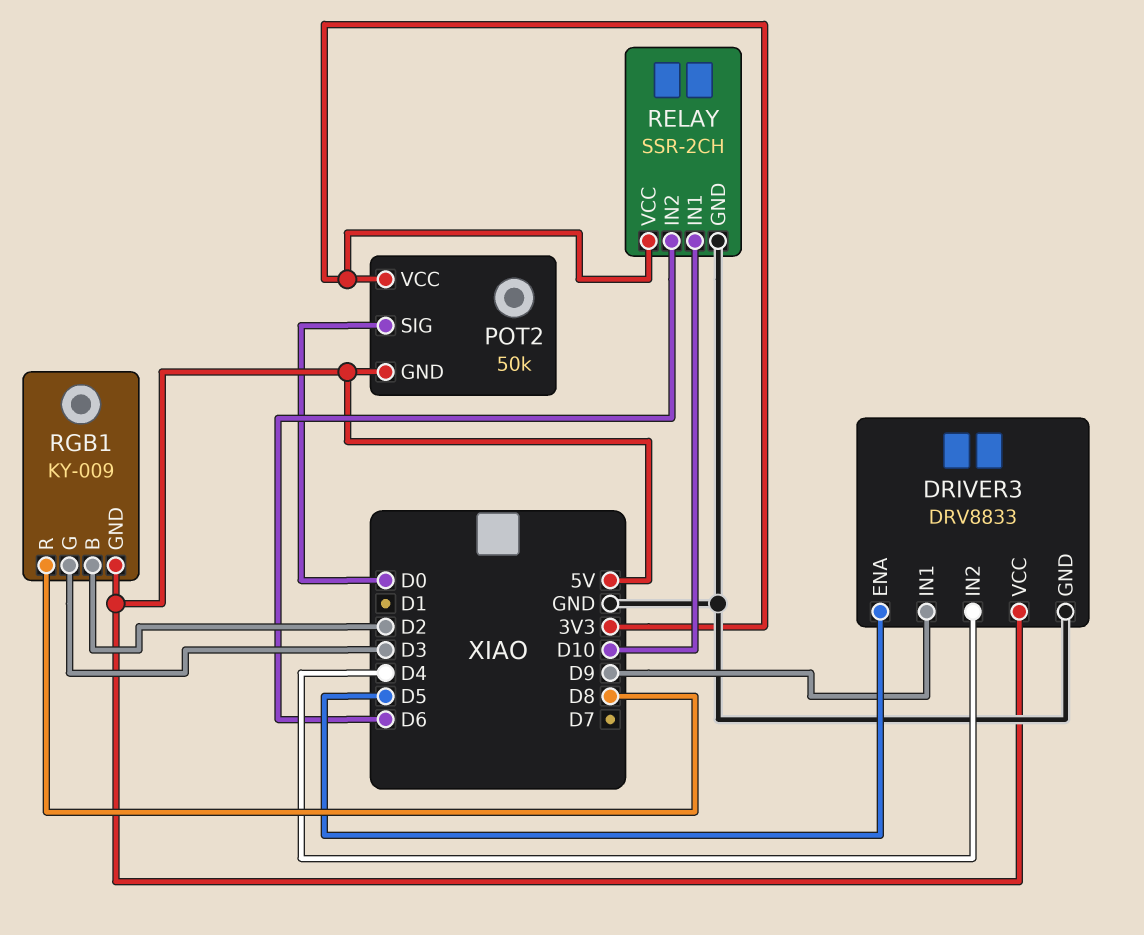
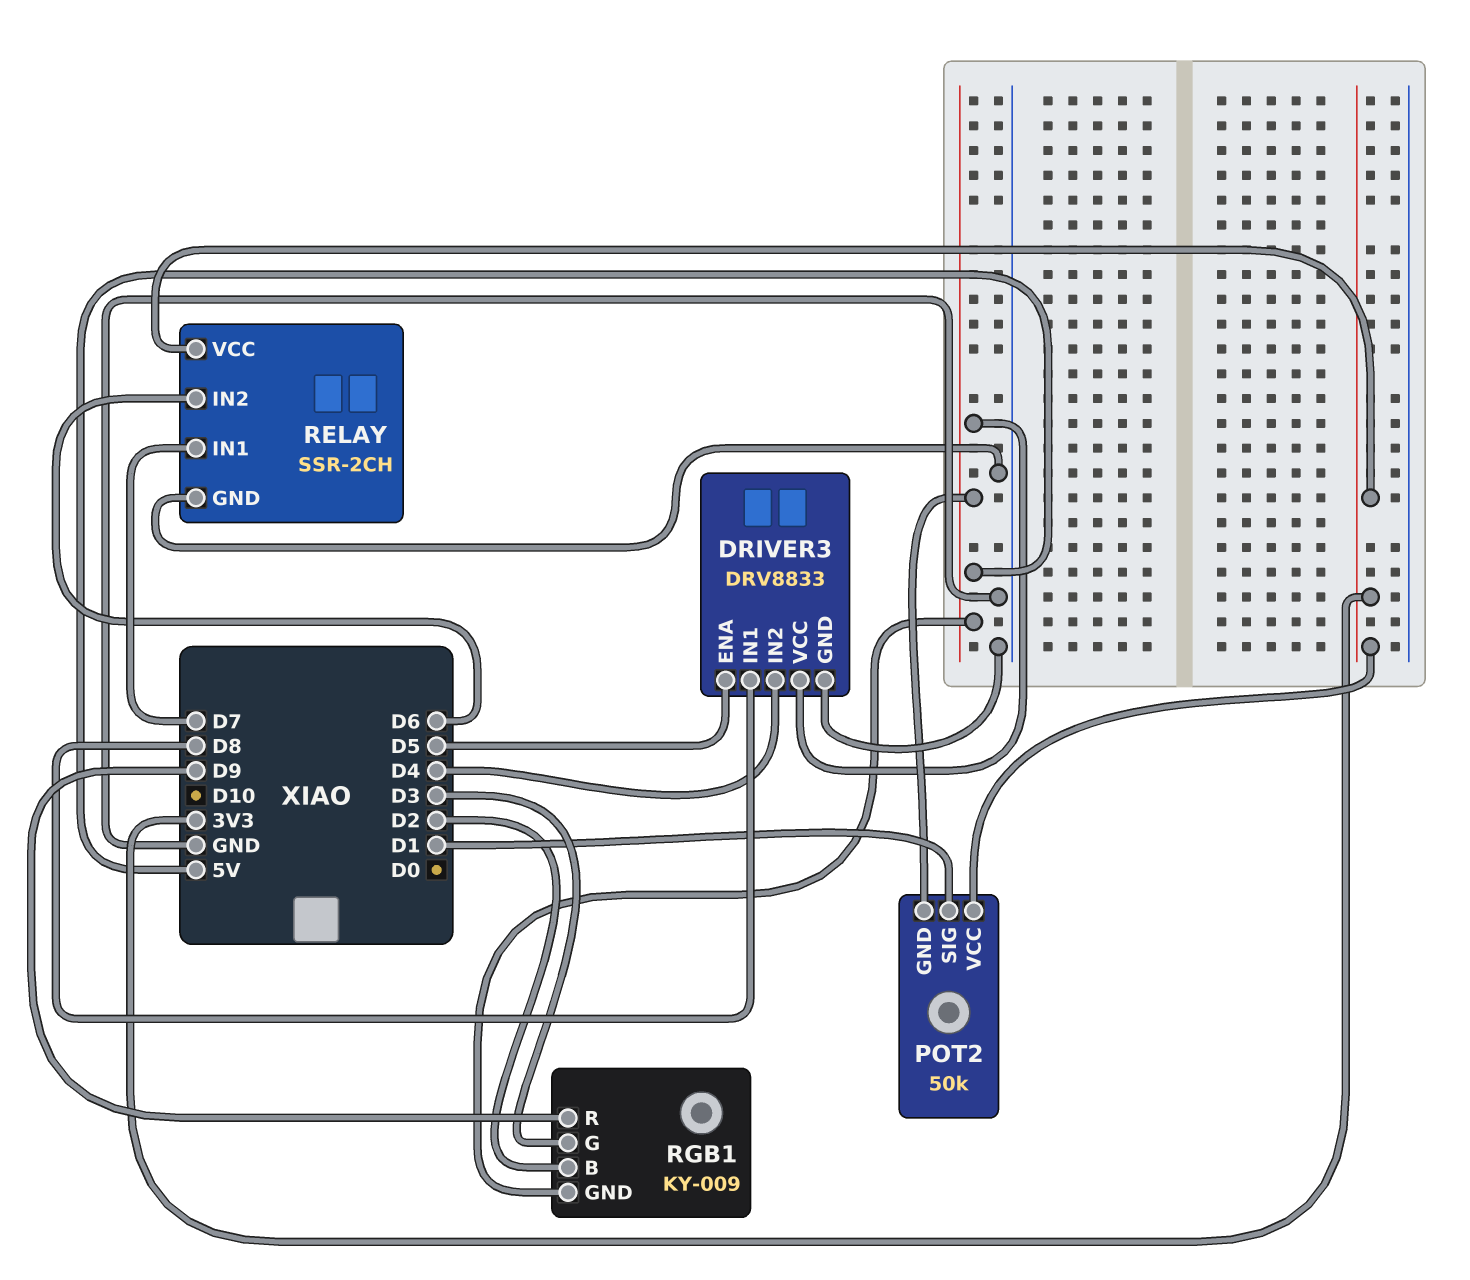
DRIVER3 pin IN1: D9 -> D8
POT2 pin SIG: D0 -> D1
RELAY pin IN1: D10 -> D7
RGB1 pin R: D8 -> D9

